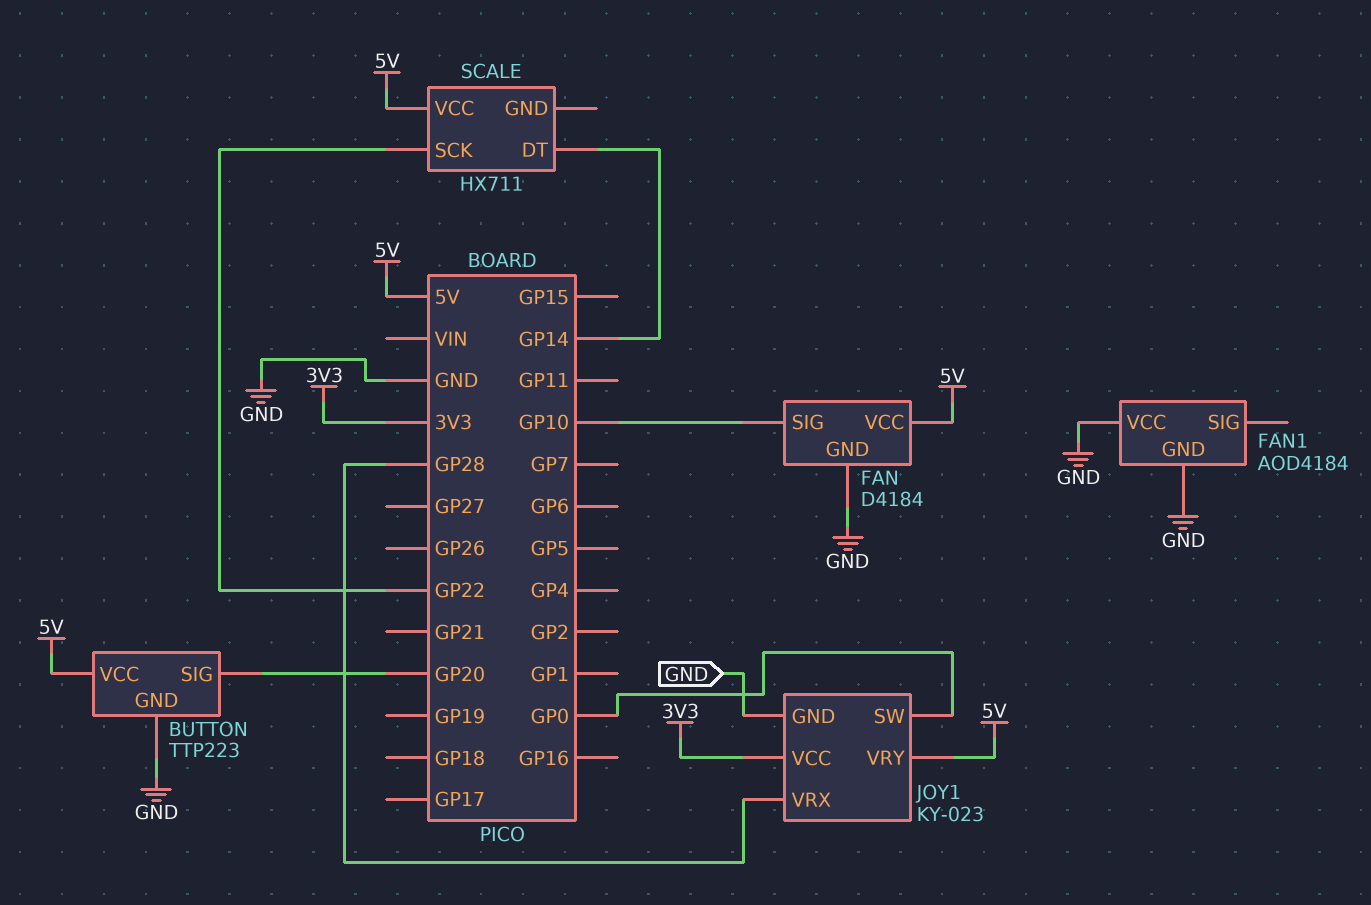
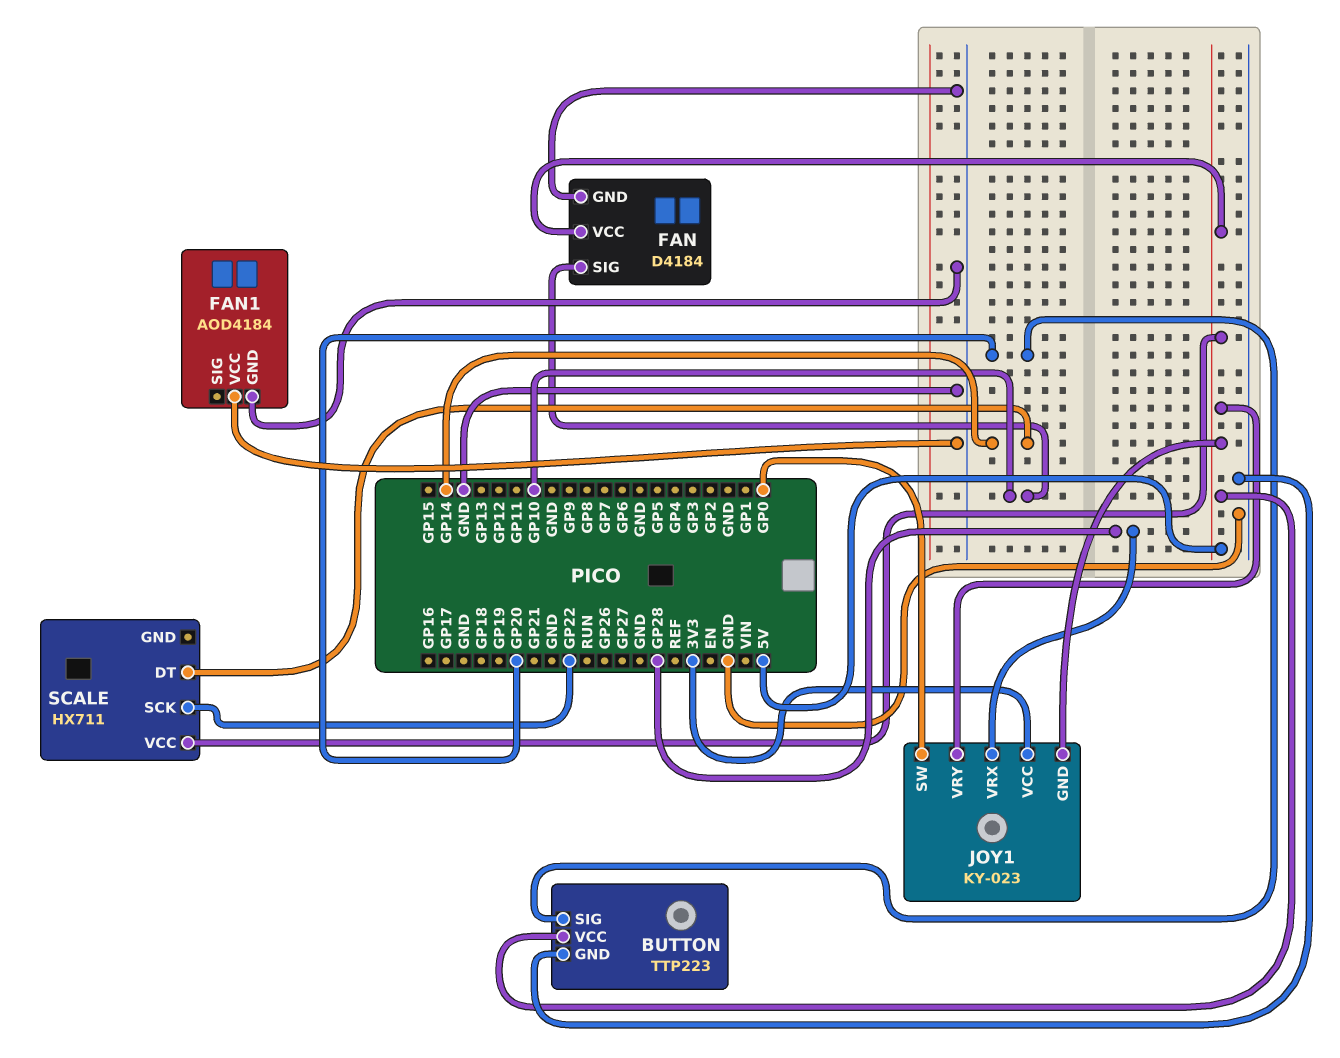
JOY1 pin GND: GND -> 5V

